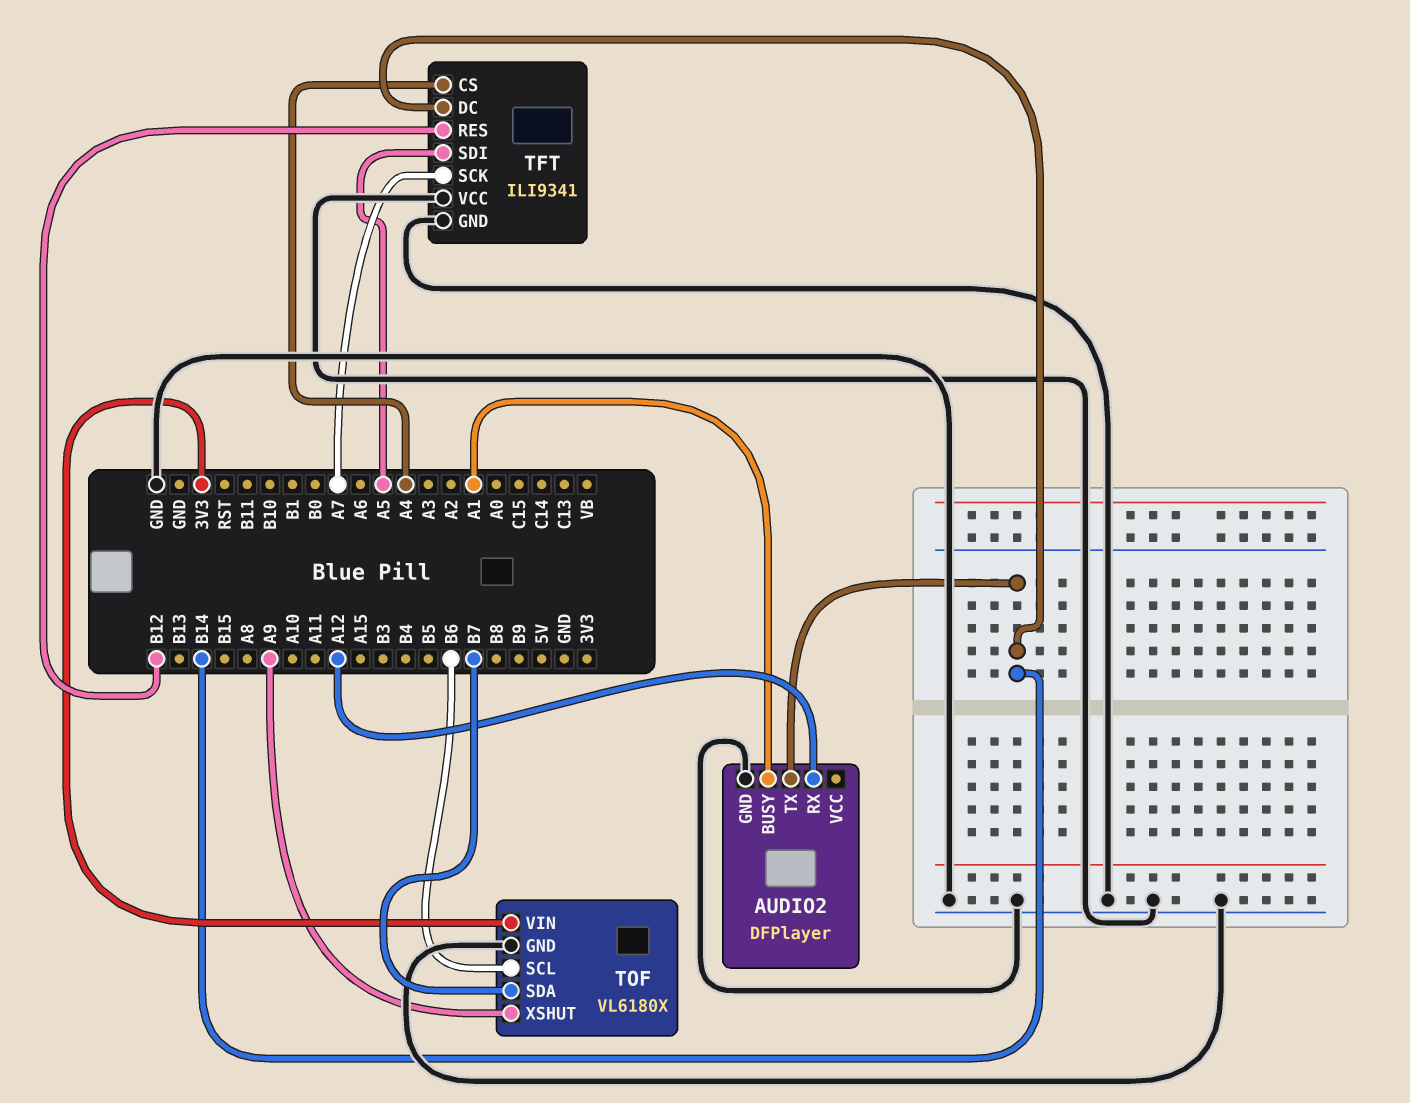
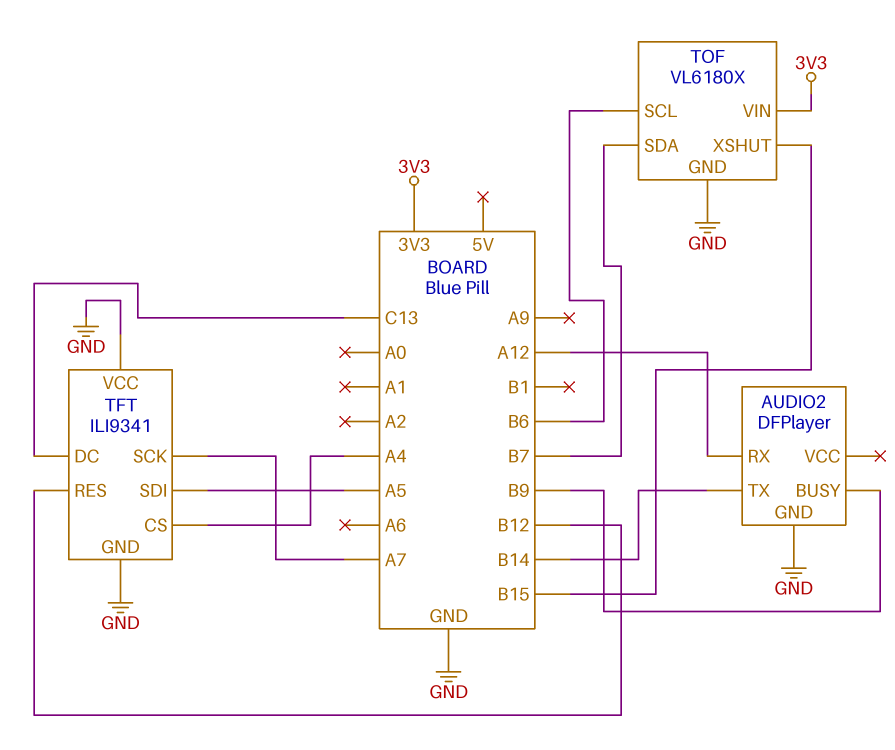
AUDIO2 pin BUSY: A1 -> B9
TFT pin DC: B14 -> C13
TOF pin XSHUT: A9 -> B15

